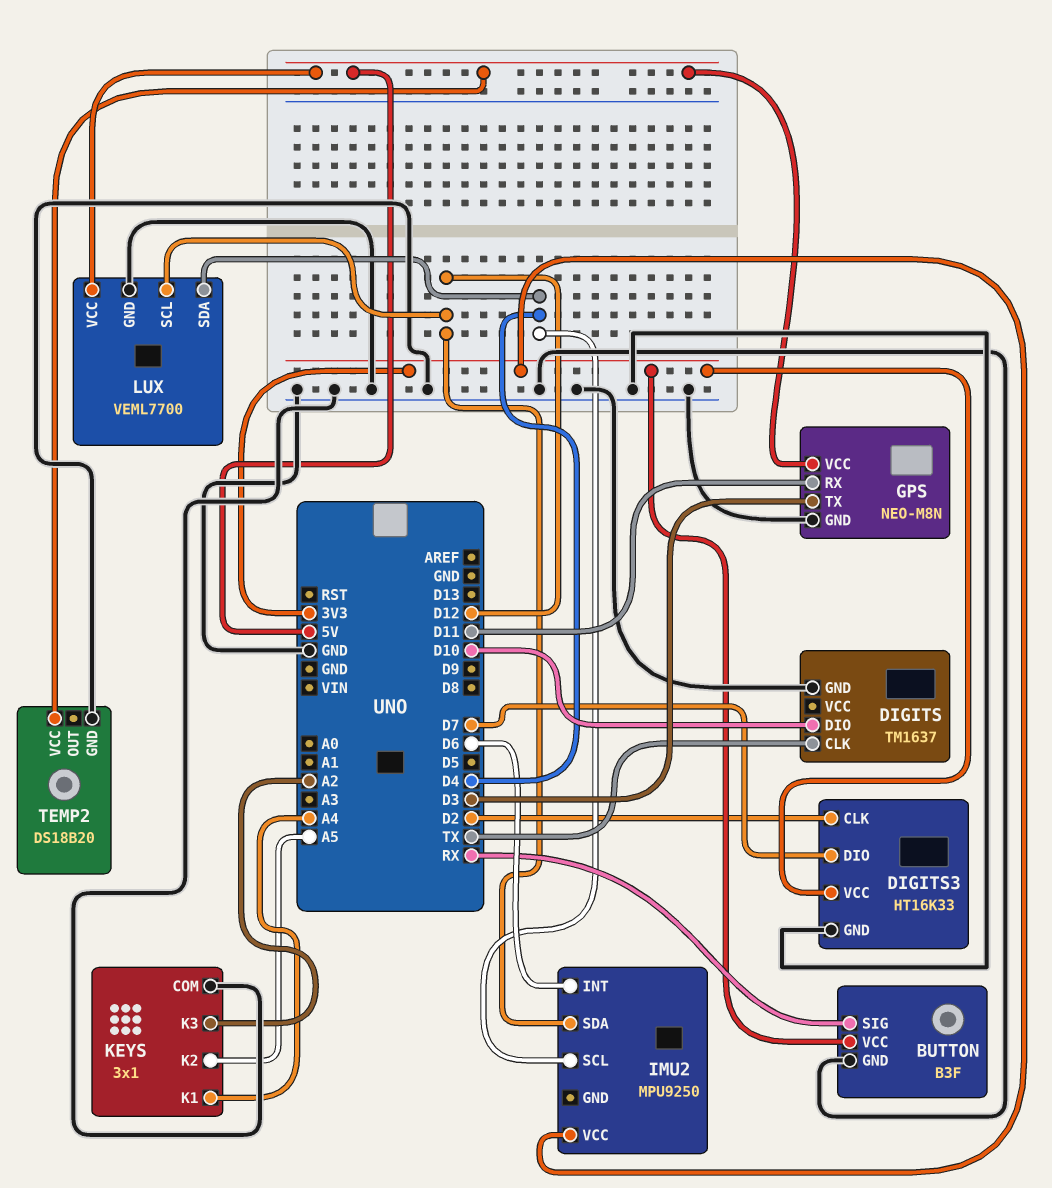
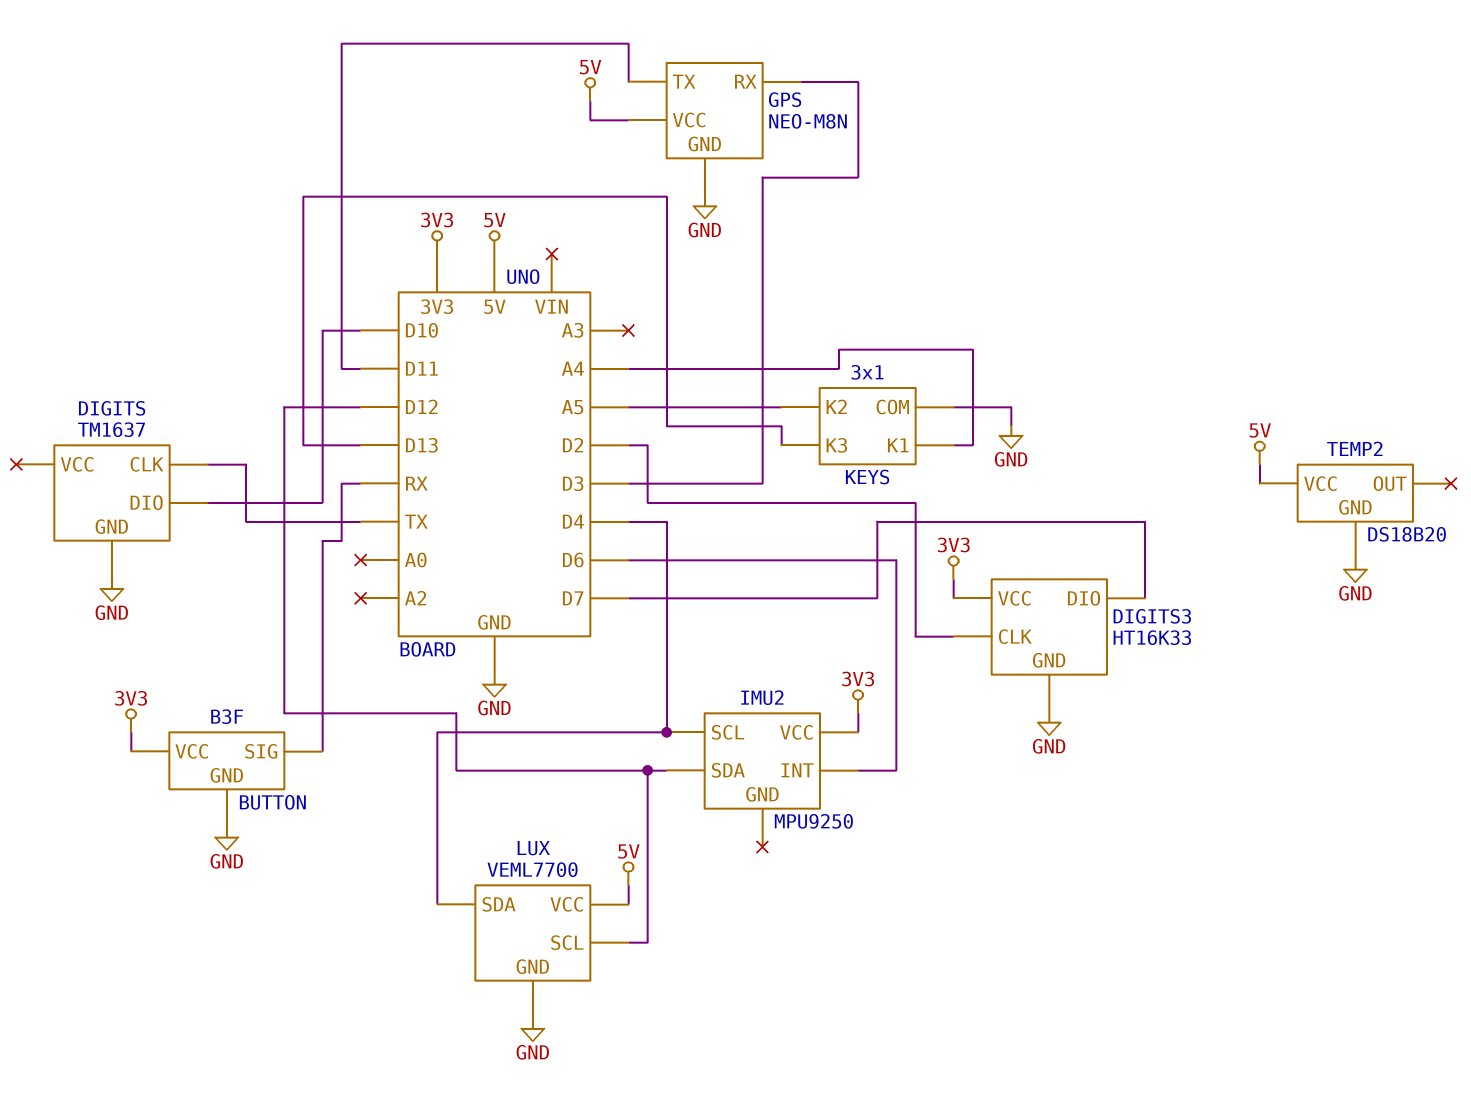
GPS pin RX: D11 -> D3
GPS pin TX: D3 -> D11
KEYS pin K3: A2 -> D13

